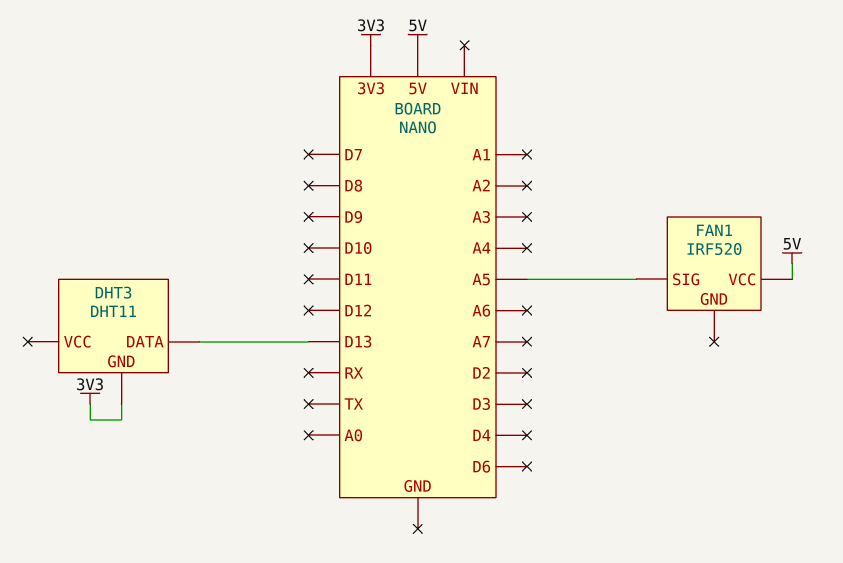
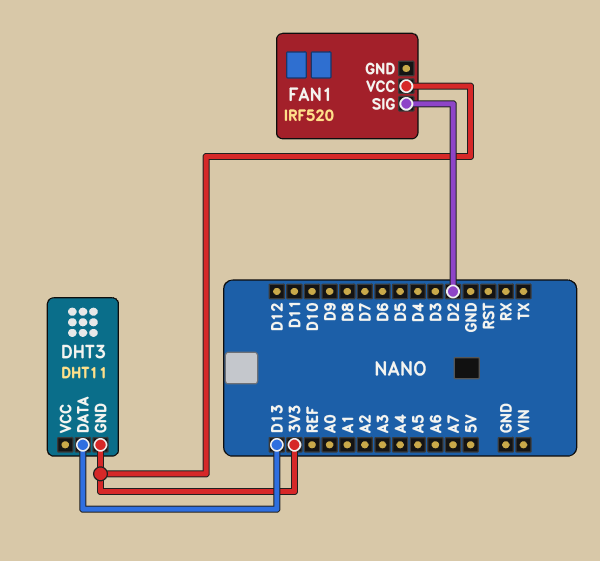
FAN1 pin SIG: A5 -> D2
FAN1 pin VCC: 5V -> 3V3

